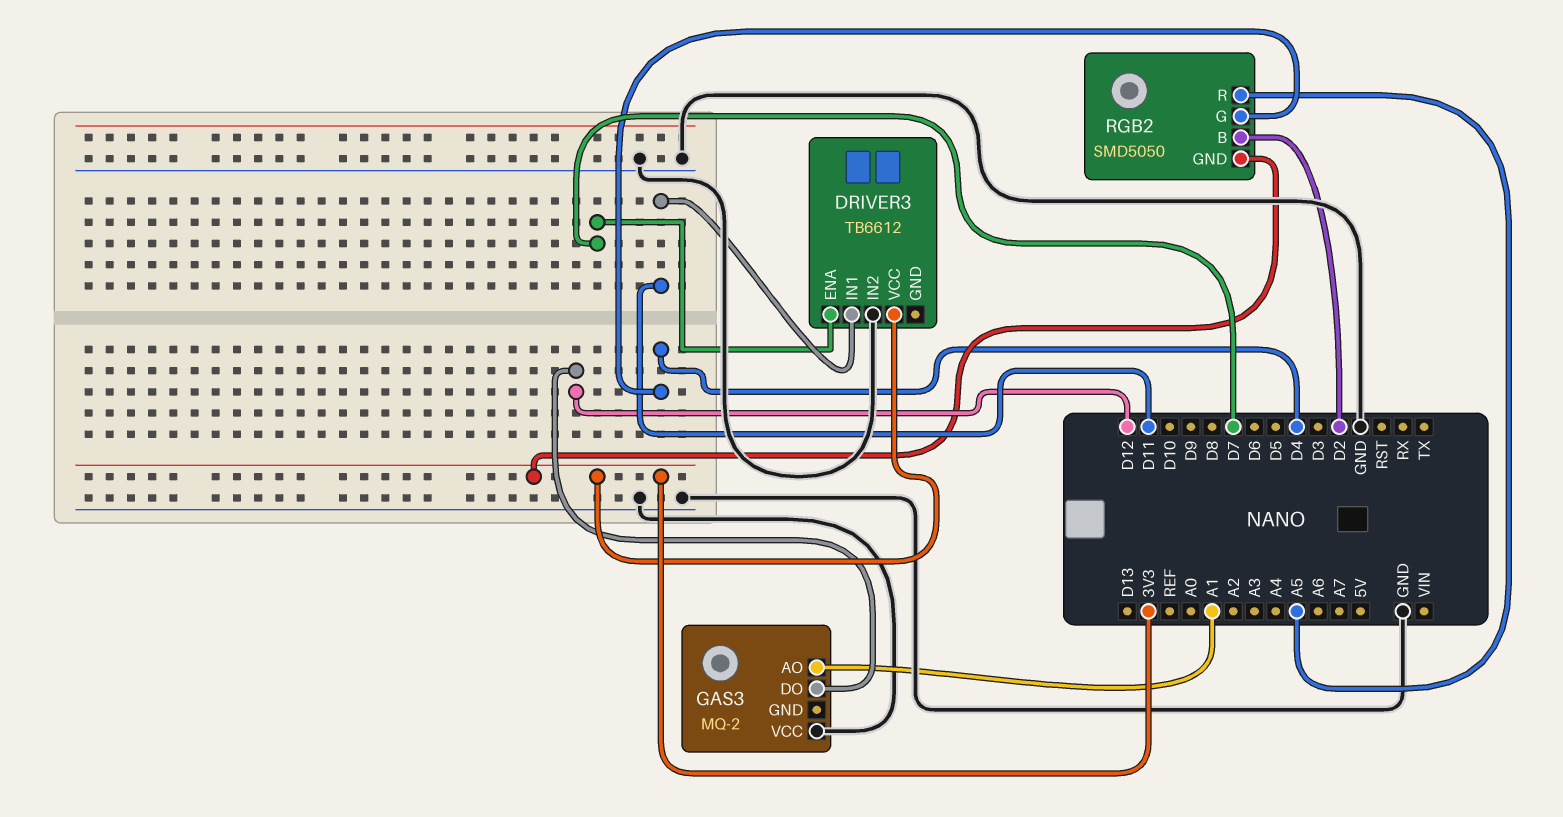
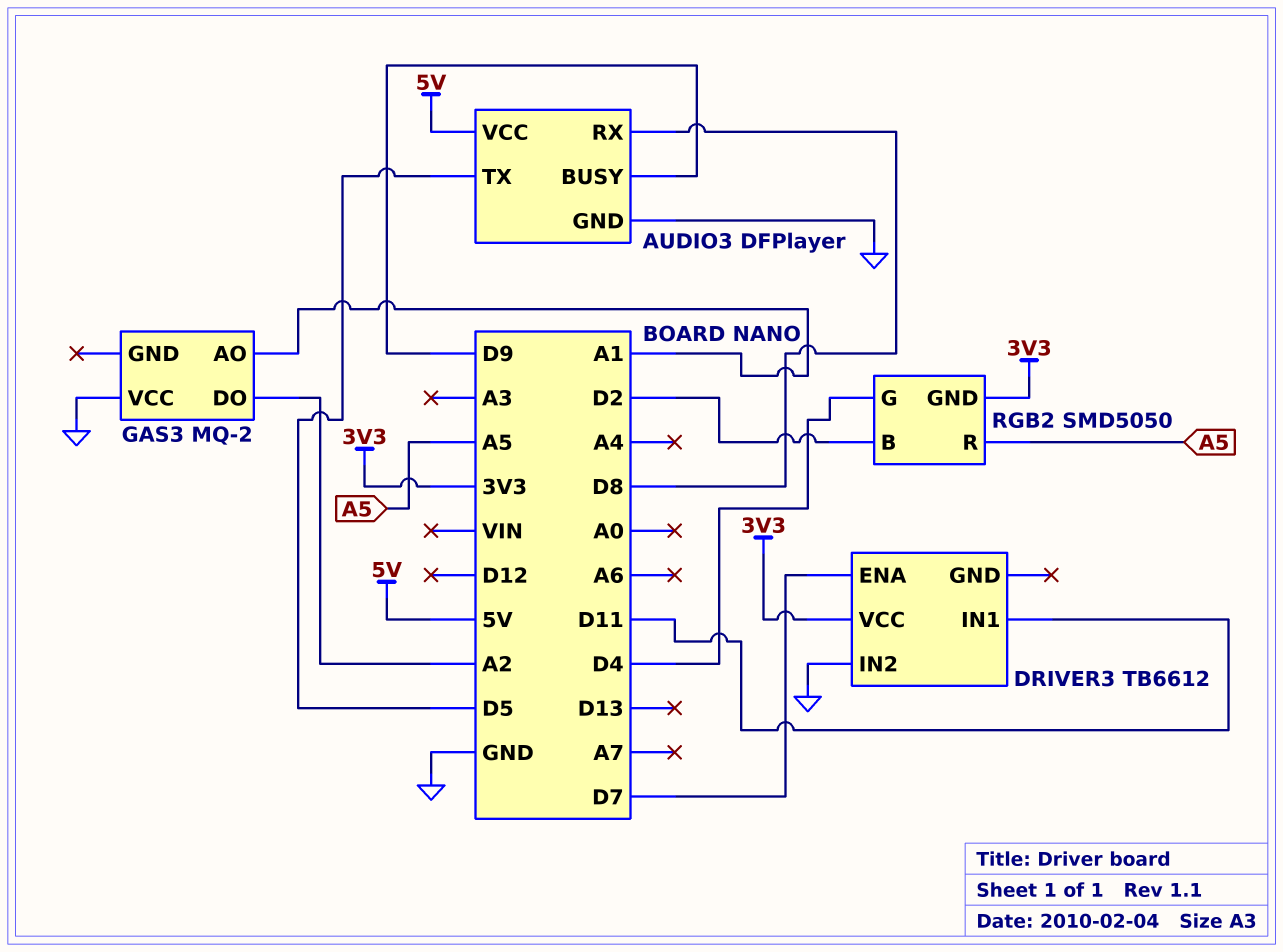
AUDIO3: none -> DFPlayer
AUDIO3 pin BUSY: none -> D9
AUDIO3 pin GND: none -> GND
AUDIO3 pin RX: none -> D8
AUDIO3 pin TX: none -> D5
AUDIO3 pin VCC: none -> 5V
GAS3 pin DO: D12 -> A2

